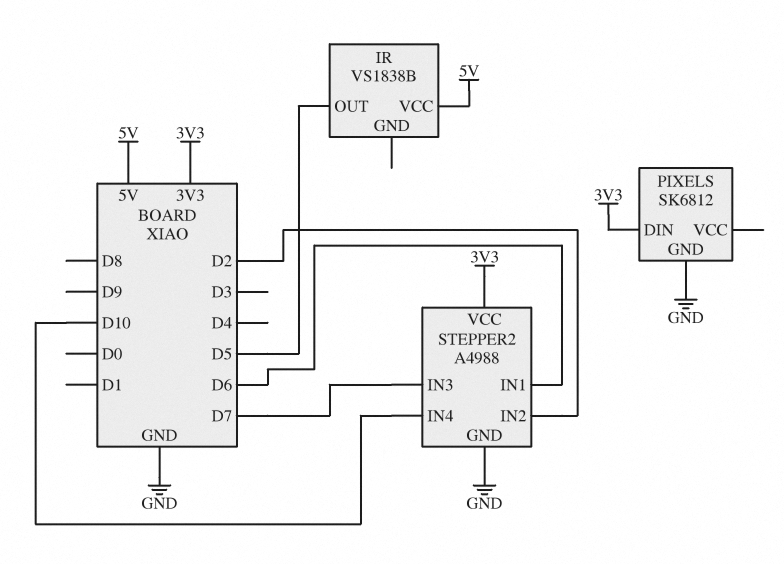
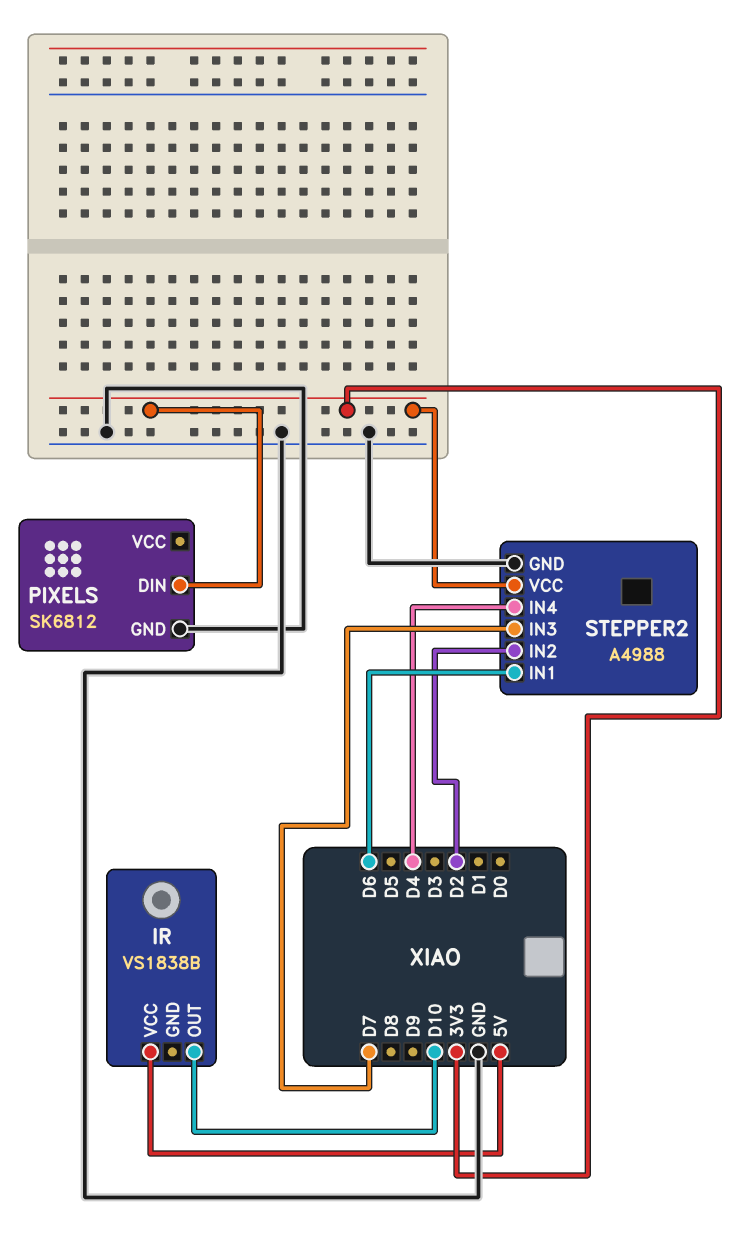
IR pin OUT: D5 -> D10
STEPPER2 pin IN4: D10 -> D4

